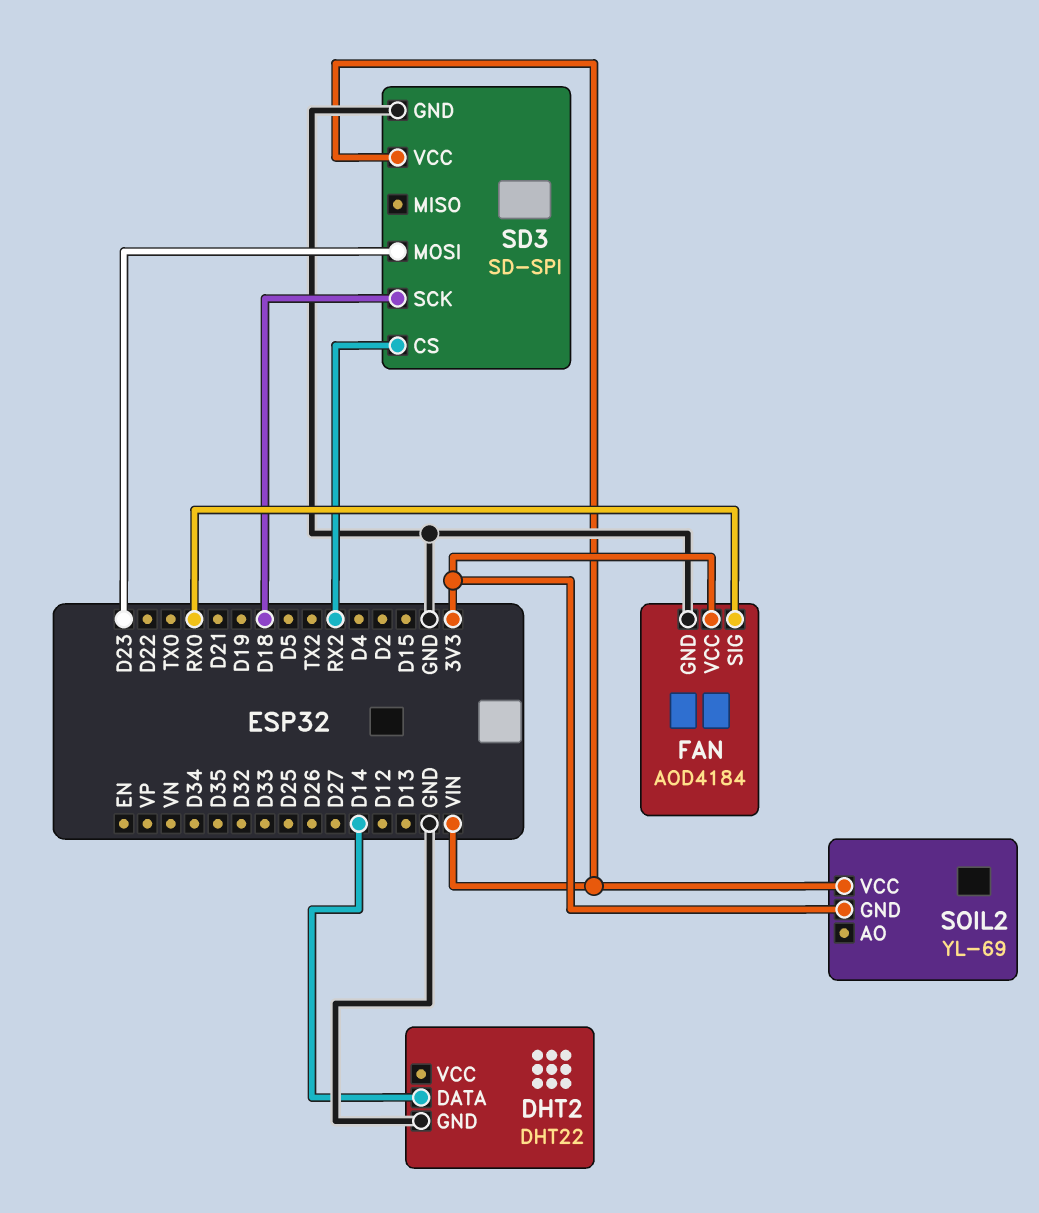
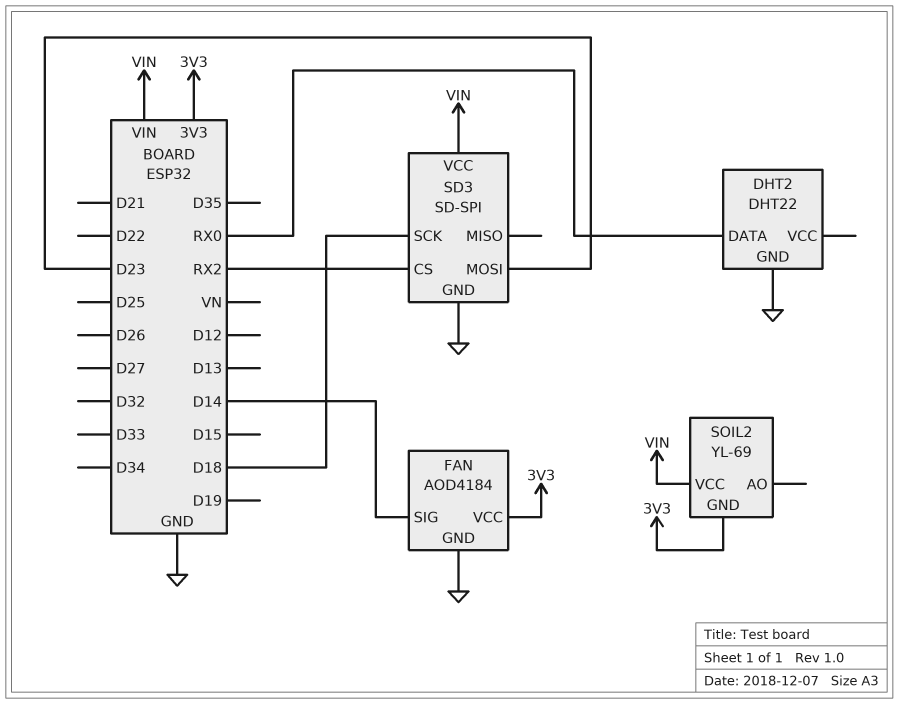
DHT2 pin DATA: D14 -> RX0
FAN pin SIG: RX0 -> D14

